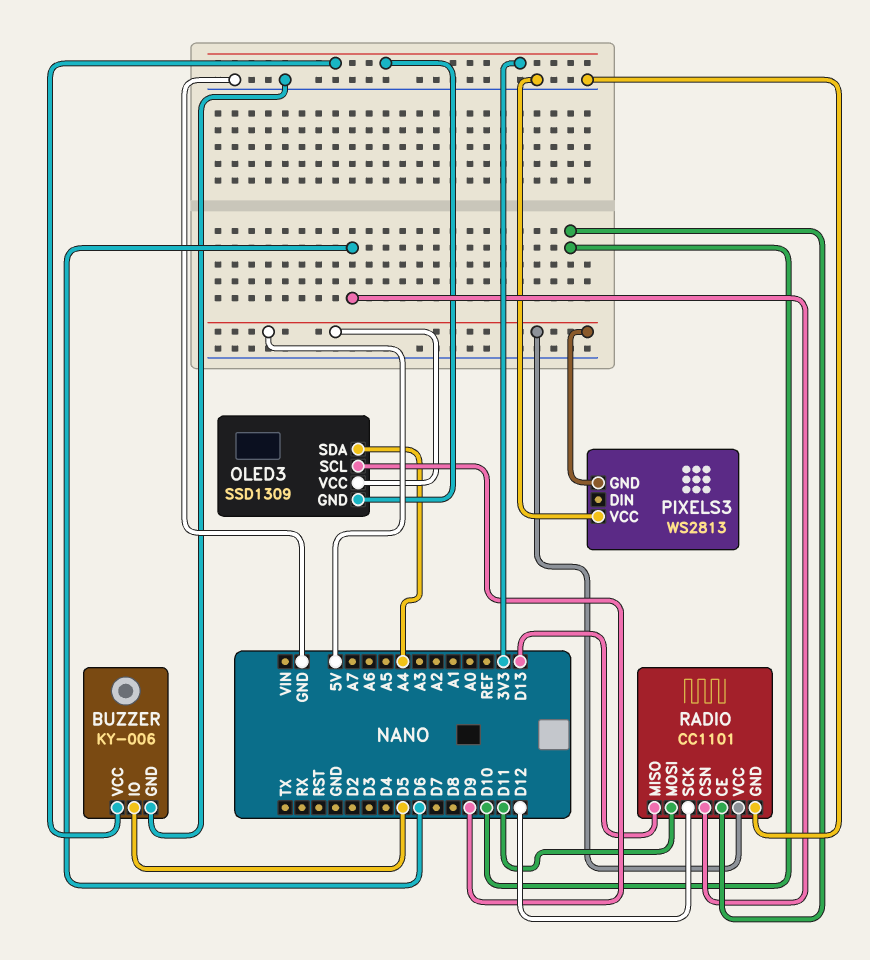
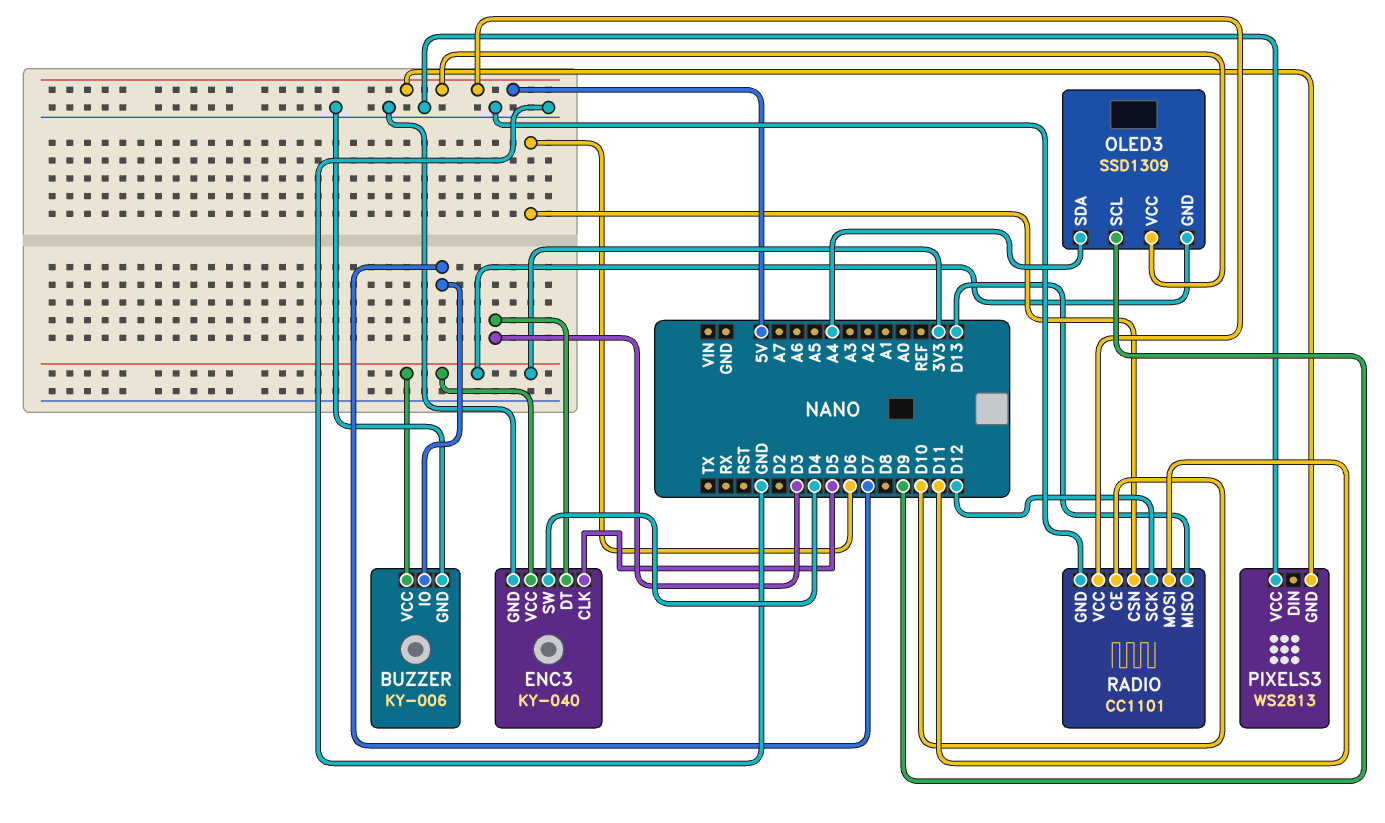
BUZZER pin IO: D5 -> D7
ENC3: none -> KY-040
ENC3 pin CLK: none -> D5
ENC3 pin DT: none -> D3
ENC3 pin GND: none -> GND
ENC3 pin SW: none -> D4
ENC3 pin VCC: none -> 3V3

